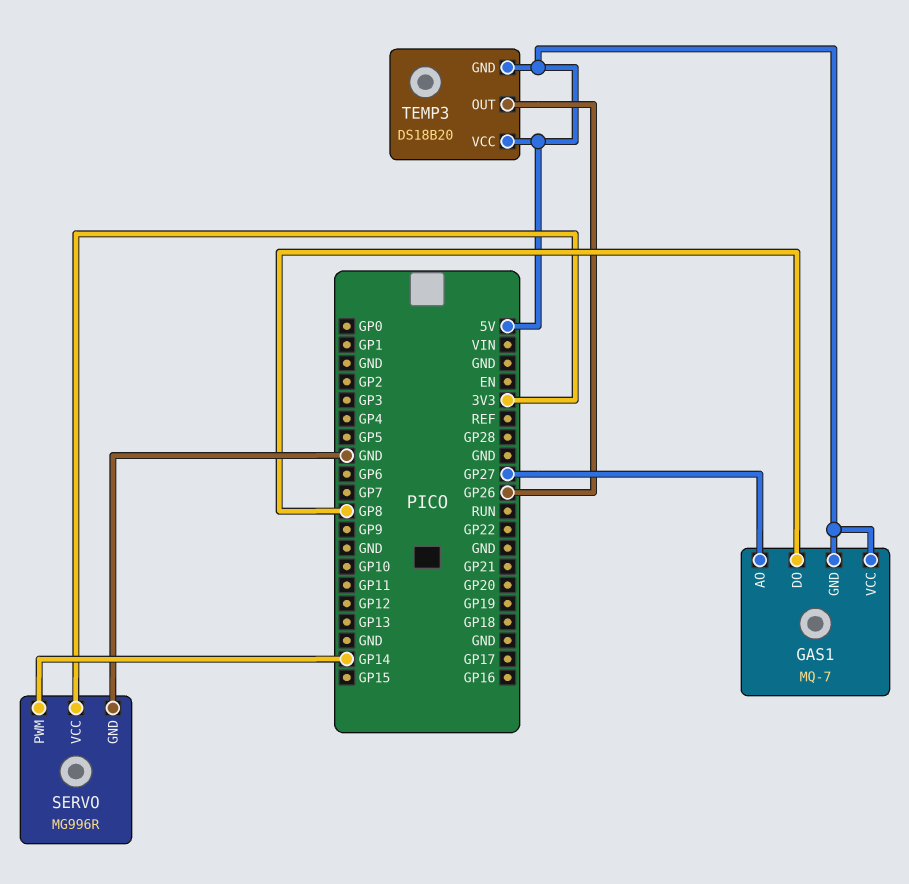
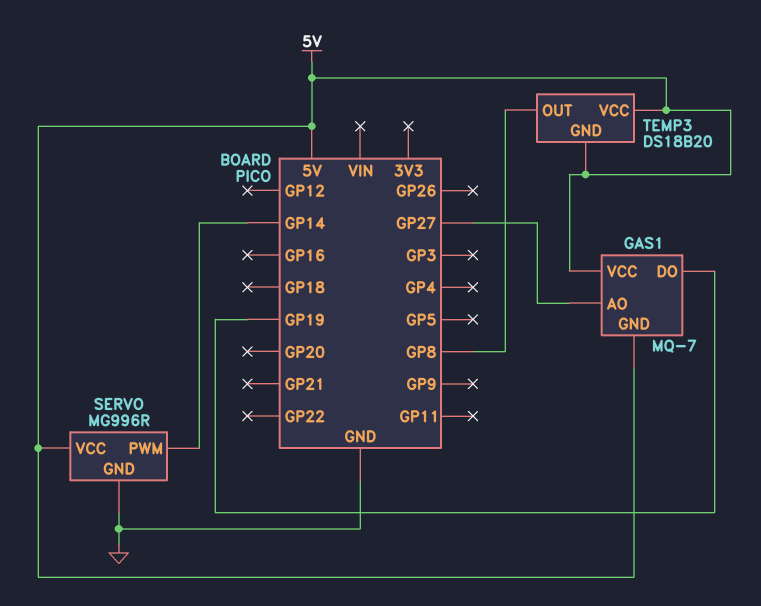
GAS1 pin DO: GP8 -> GP19
SERVO pin VCC: 3V3 -> 5V
TEMP3 pin OUT: GP26 -> GP8

